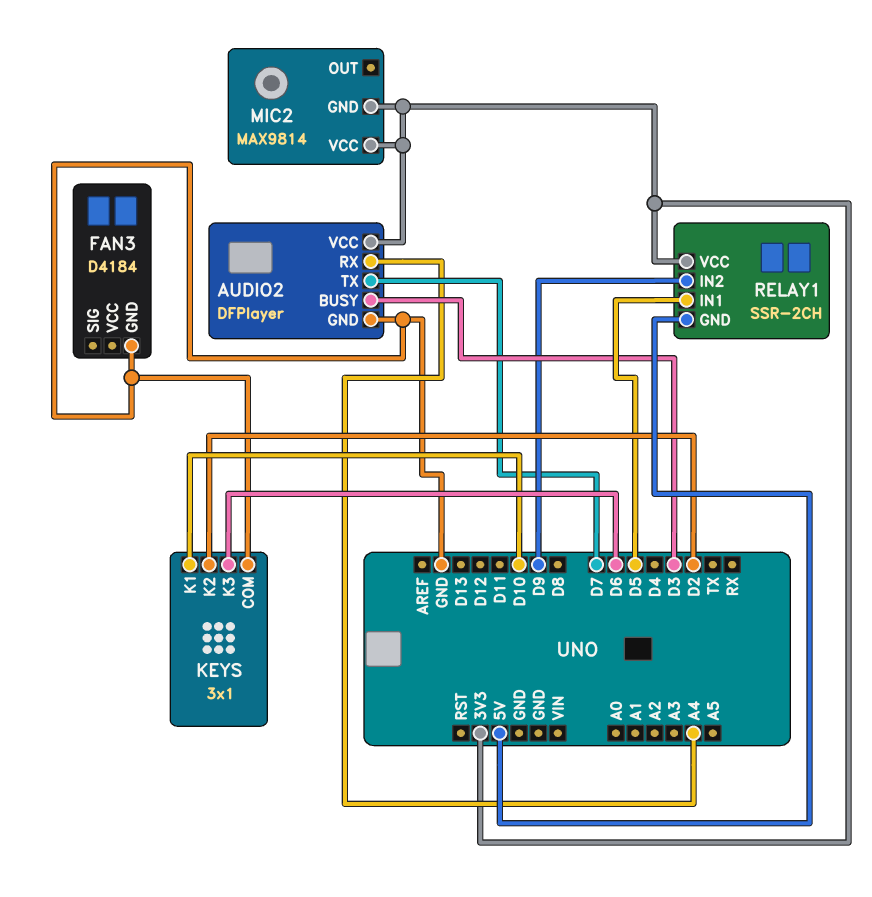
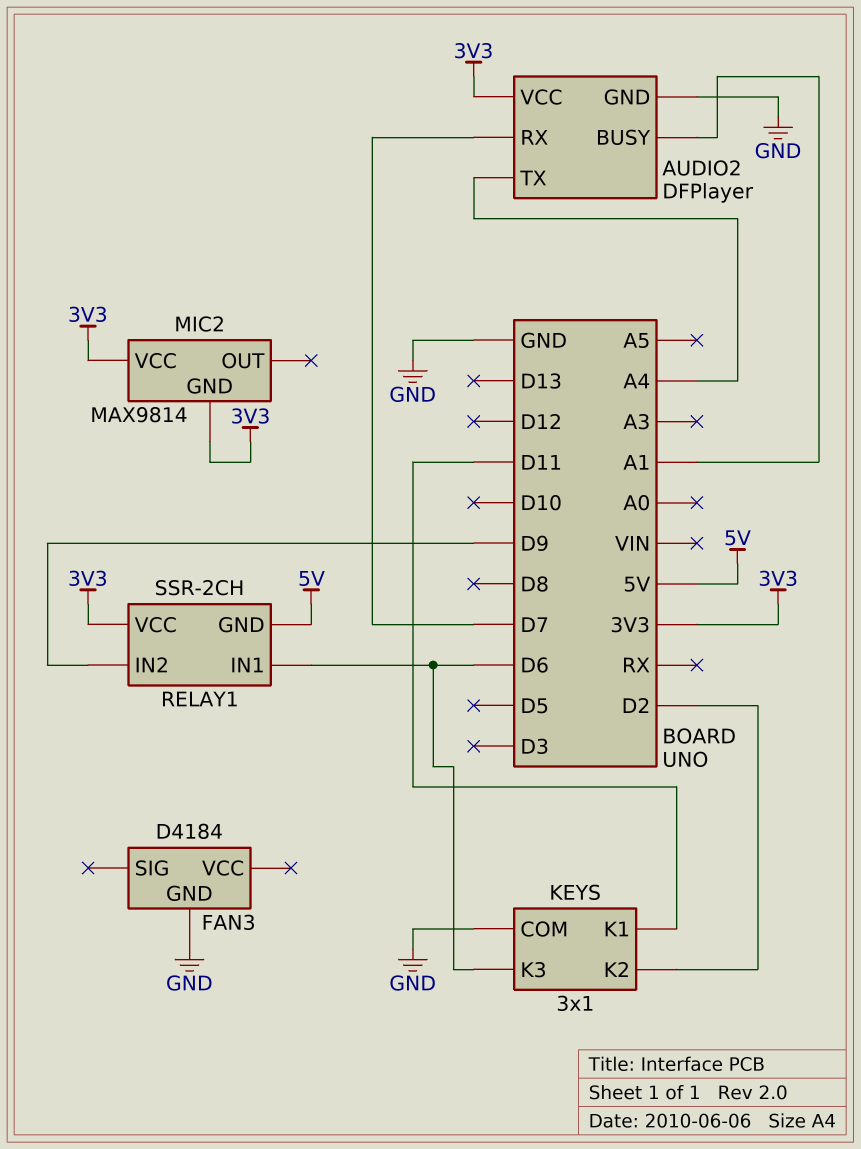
AUDIO2 pin BUSY: D3 -> A1
AUDIO2 pin RX: A4 -> D7
AUDIO2 pin TX: D7 -> A4
KEYS pin K1: D10 -> D11
RELAY1 pin IN1: D5 -> D6

